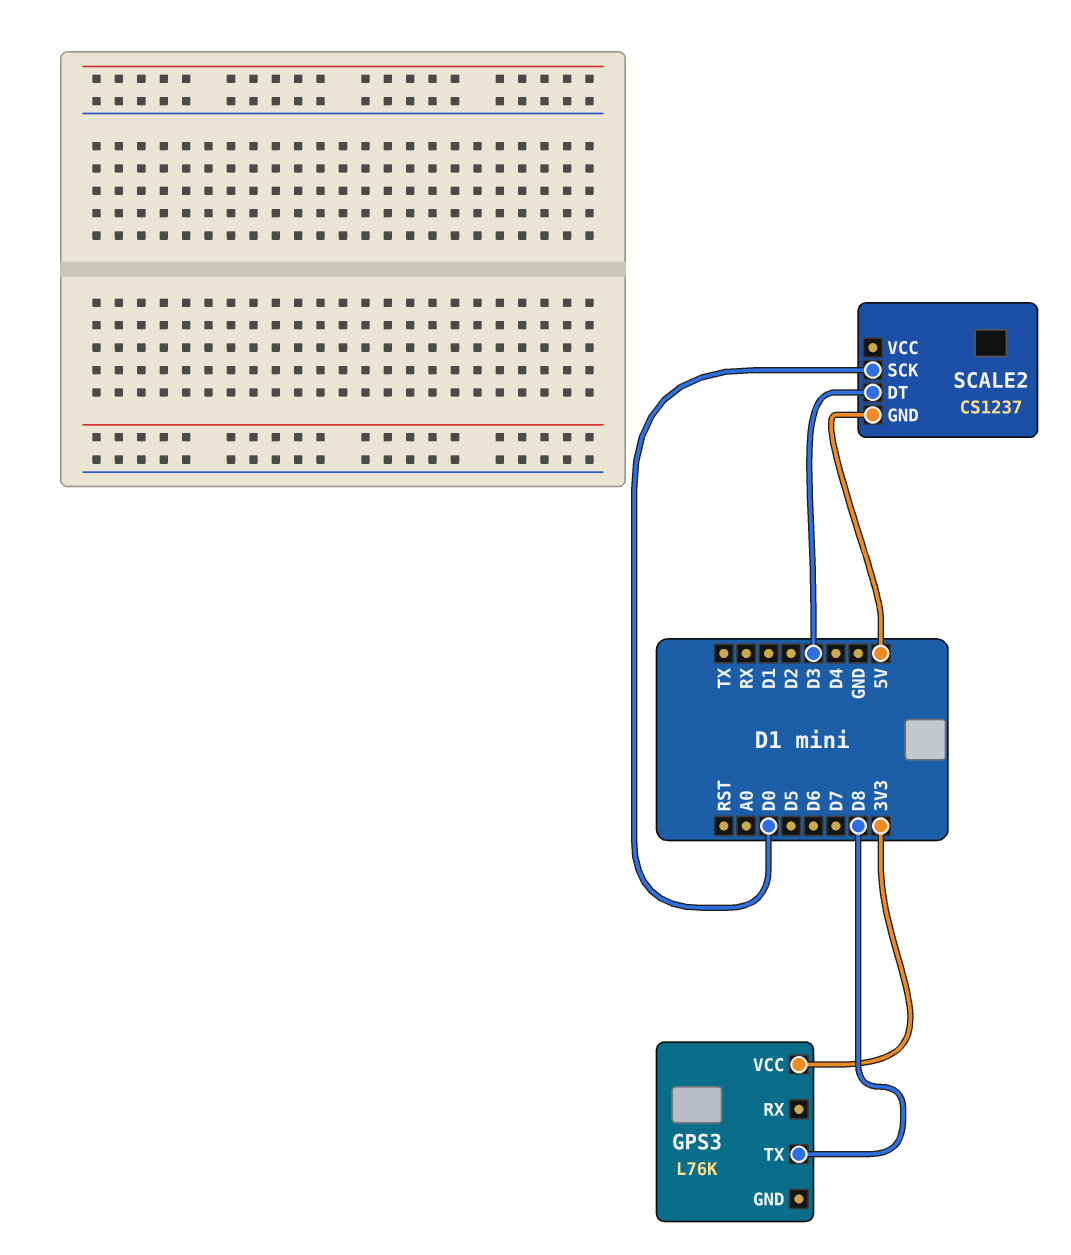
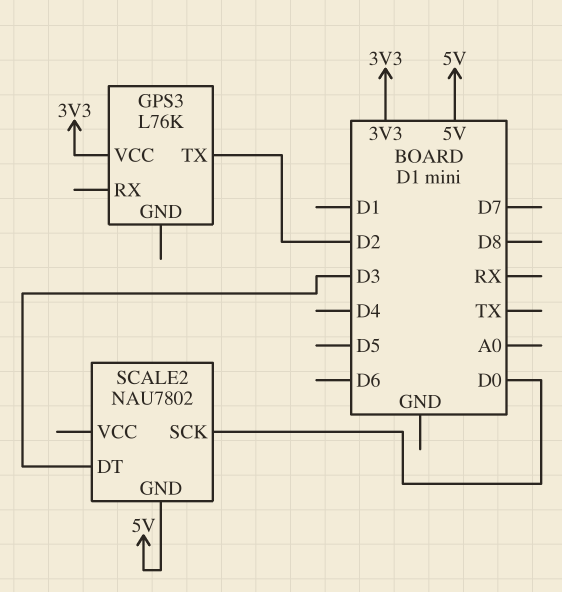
GPS3 pin TX: D8 -> D2
SCALE2: CS1237 -> NAU7802

